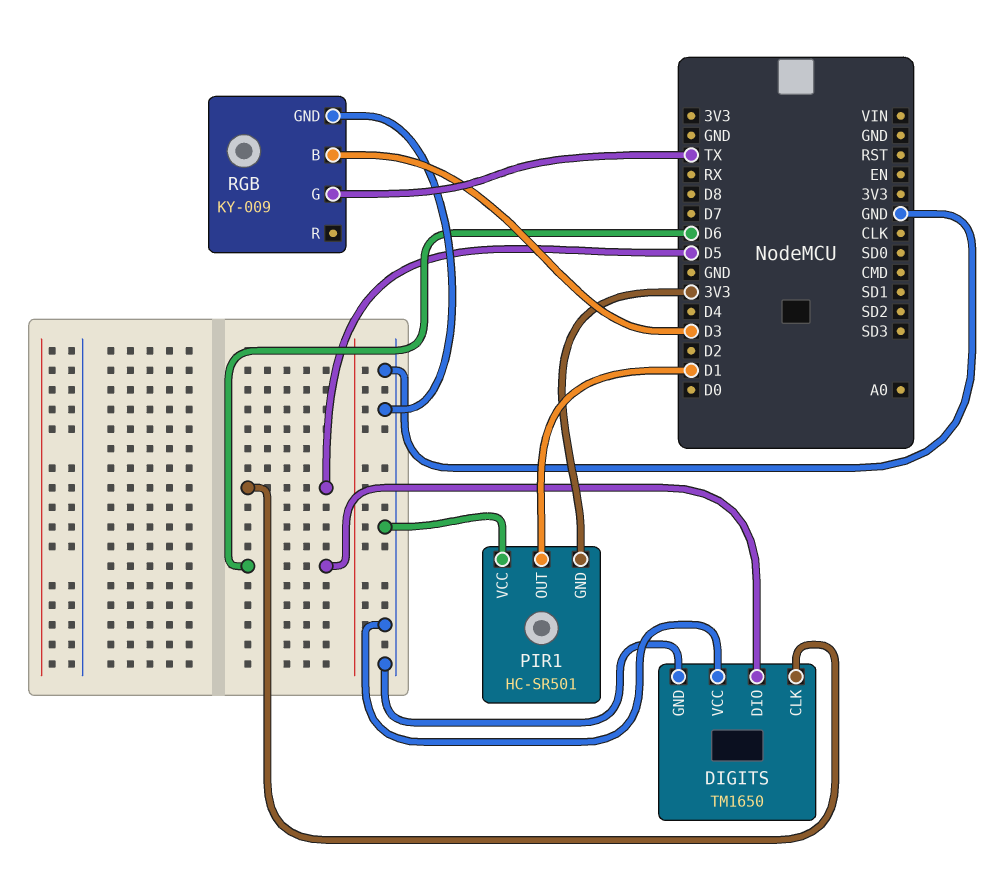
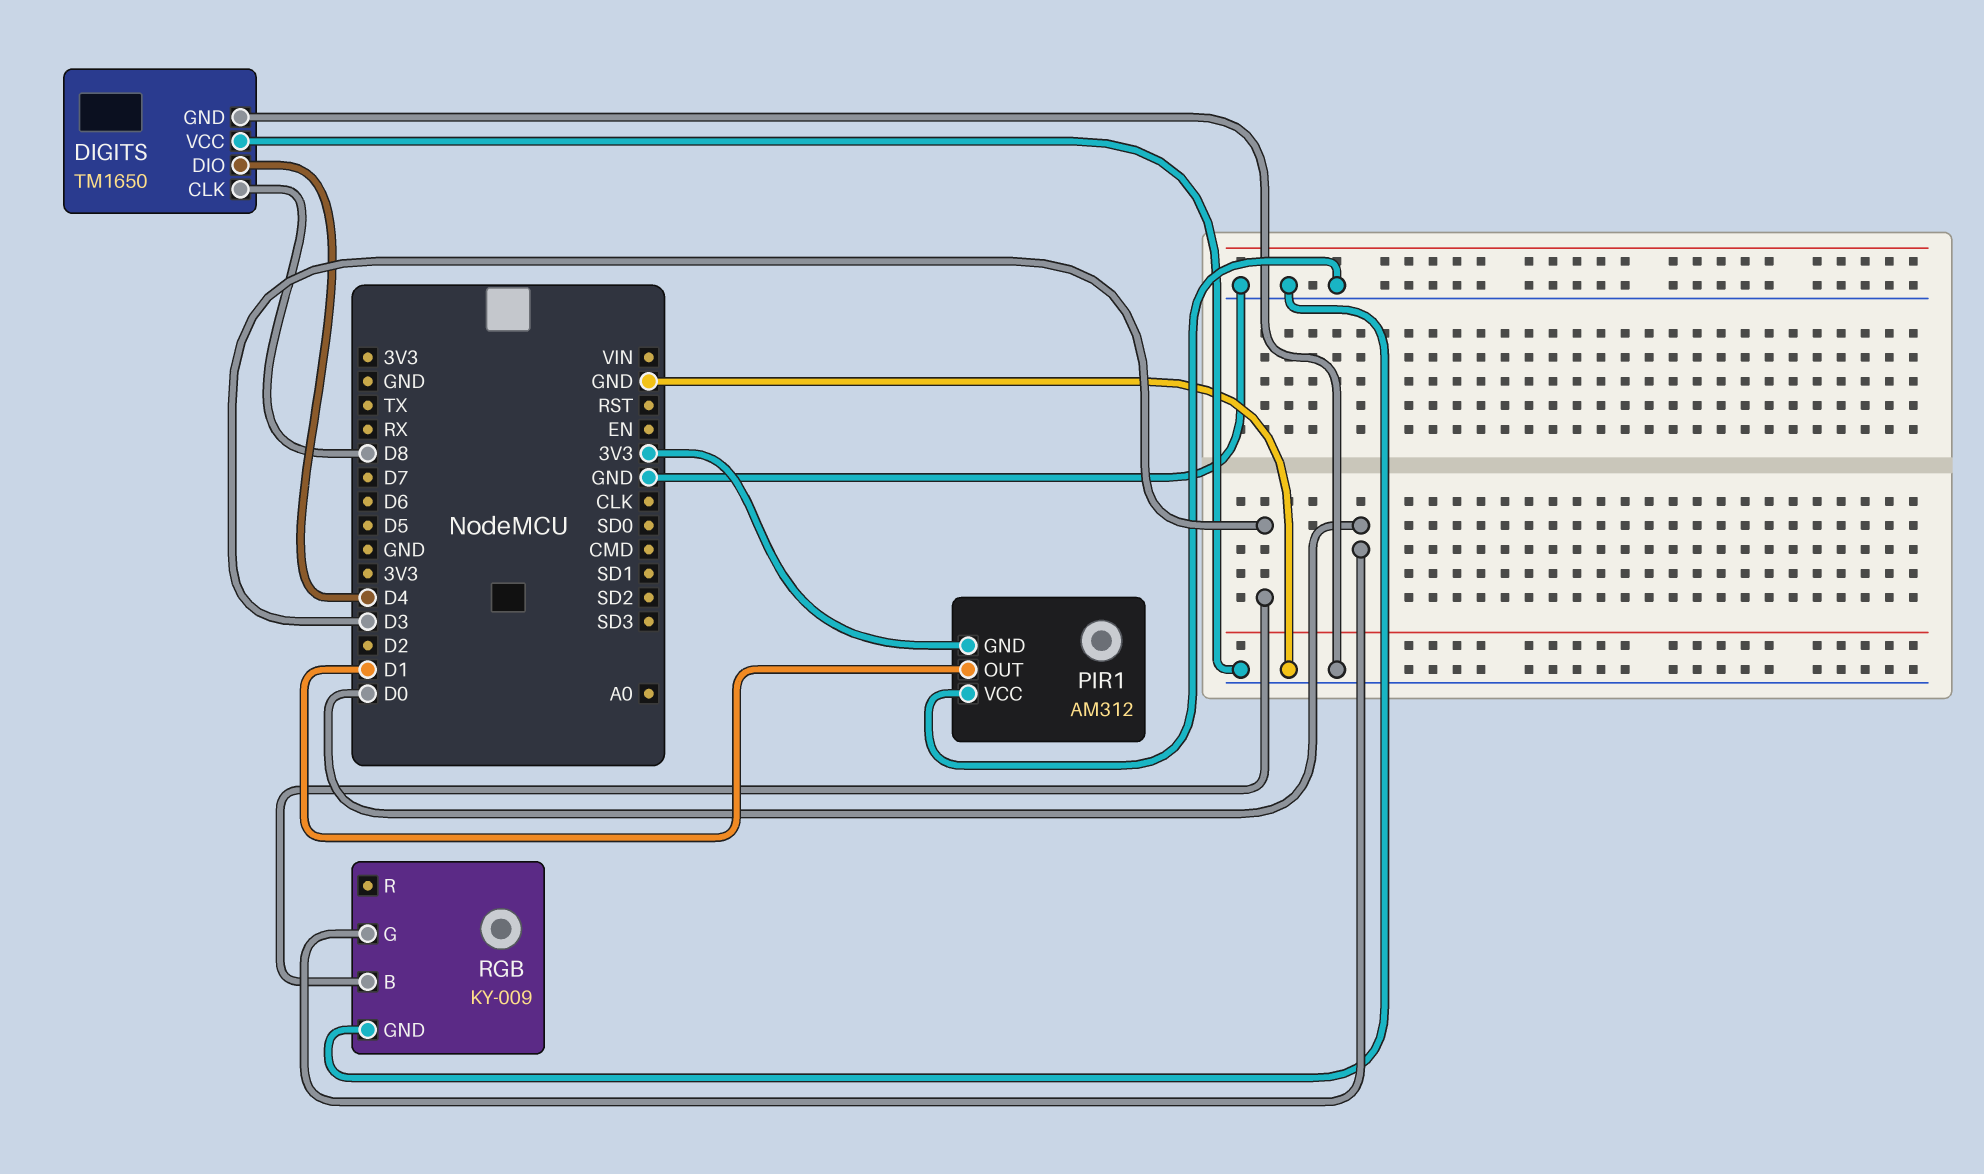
DIGITS pin CLK: D5 -> D8
DIGITS pin DIO: D6 -> D4
PIR1: HC-SR501 -> AM312
RGB pin G: TX -> D0

